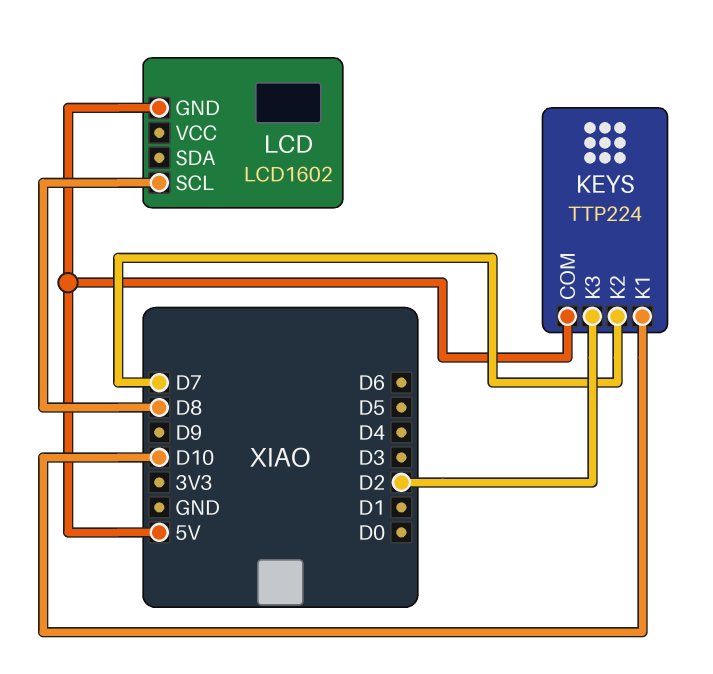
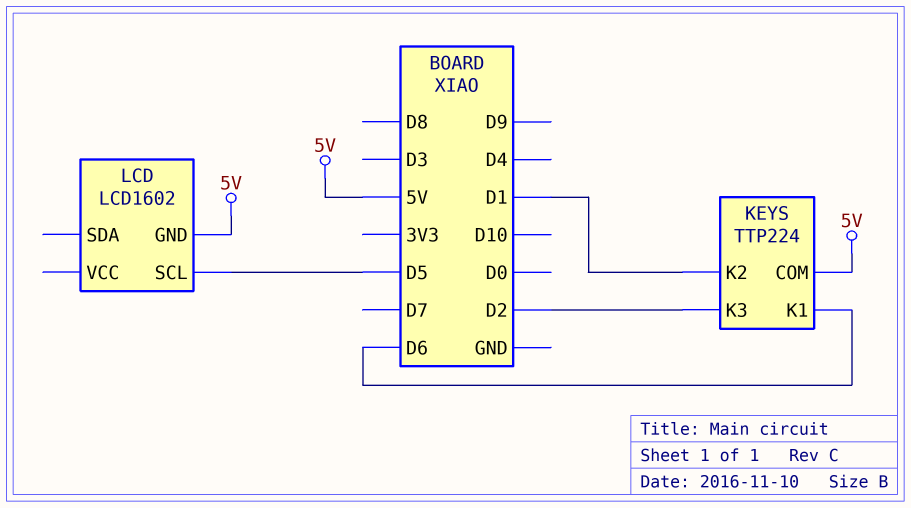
KEYS pin K1: D10 -> D6
KEYS pin K2: D7 -> D1
LCD pin SCL: D8 -> D5

